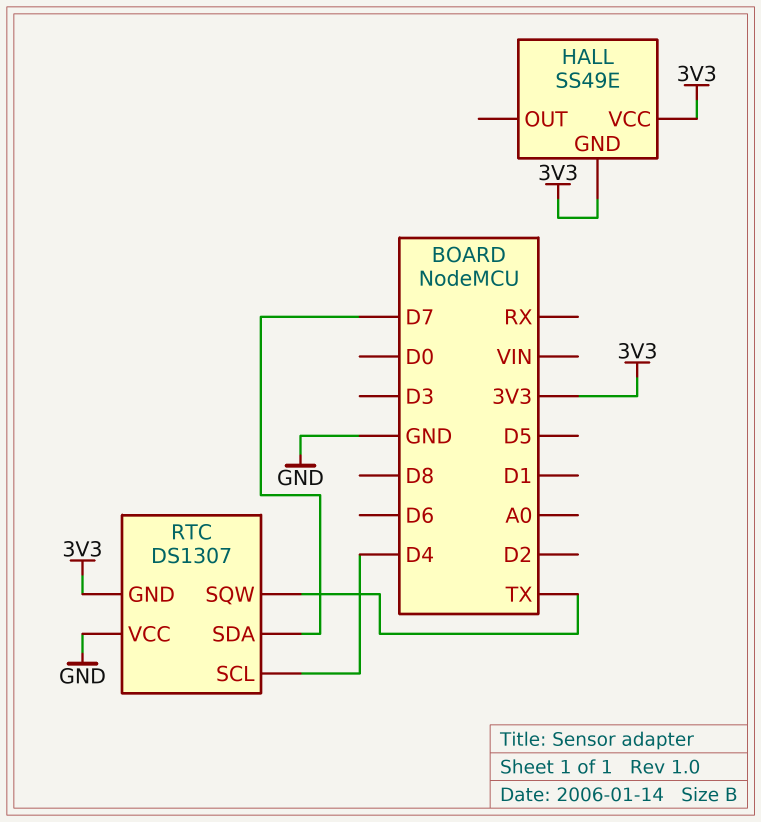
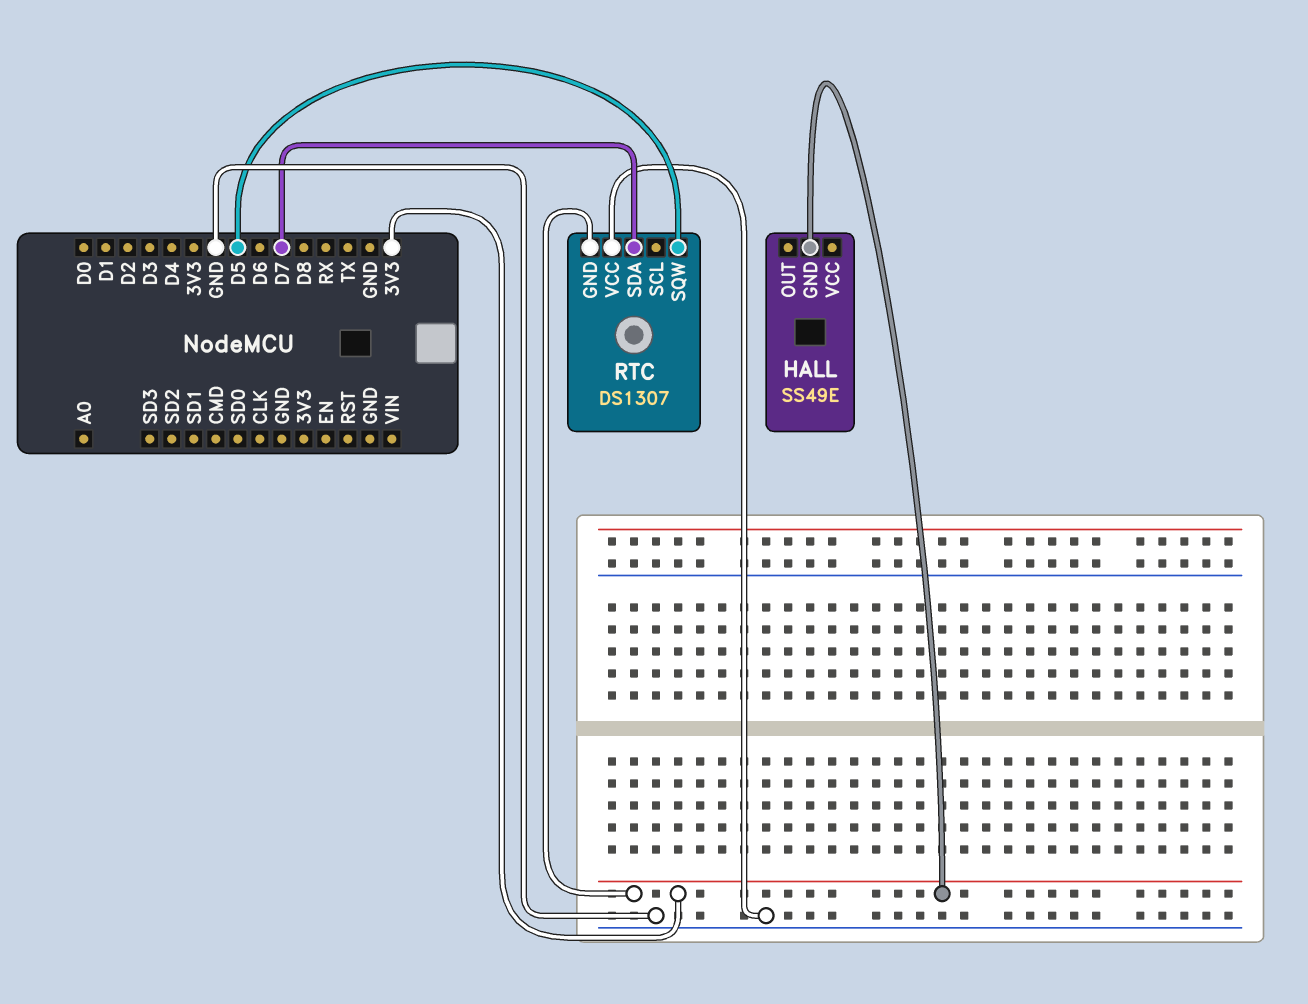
HALL pin VCC: 3V3 -> none
RTC pin SCL: D4 -> none
RTC pin SQW: TX -> D5

